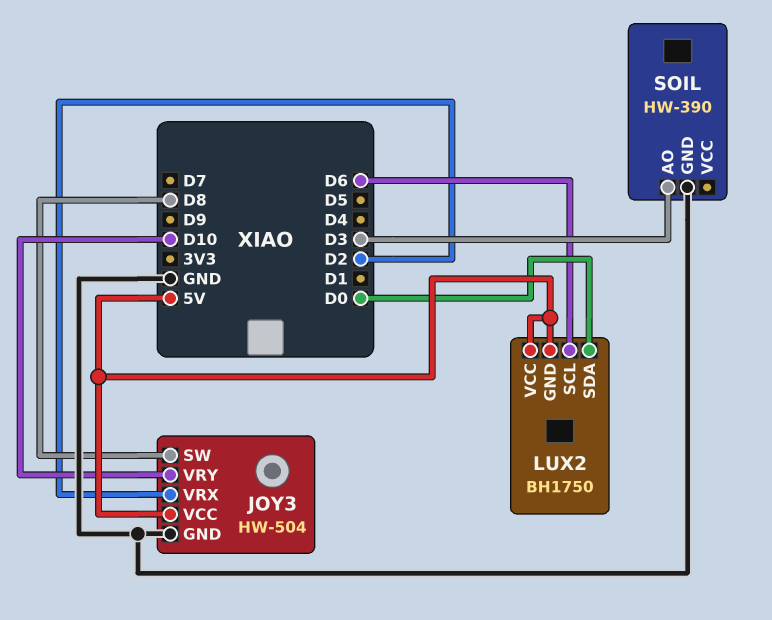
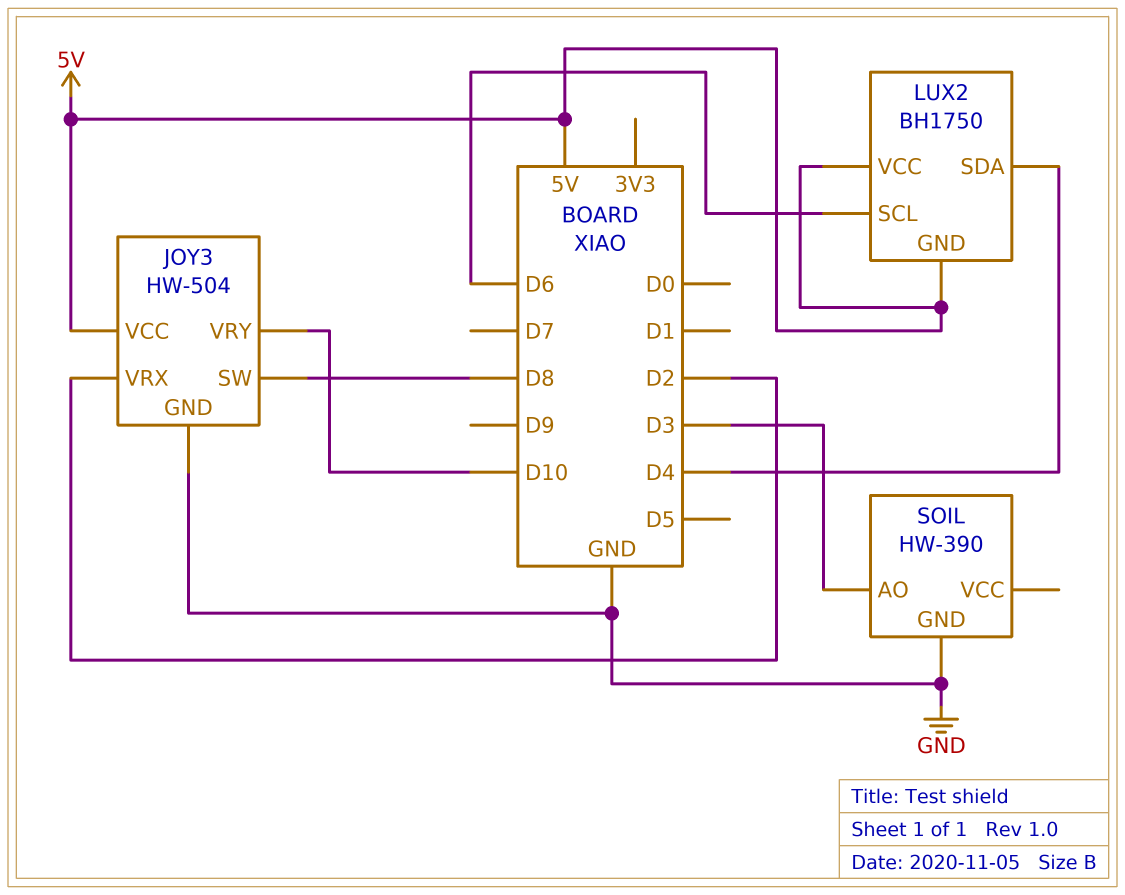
LUX2 pin SDA: D0 -> D4

